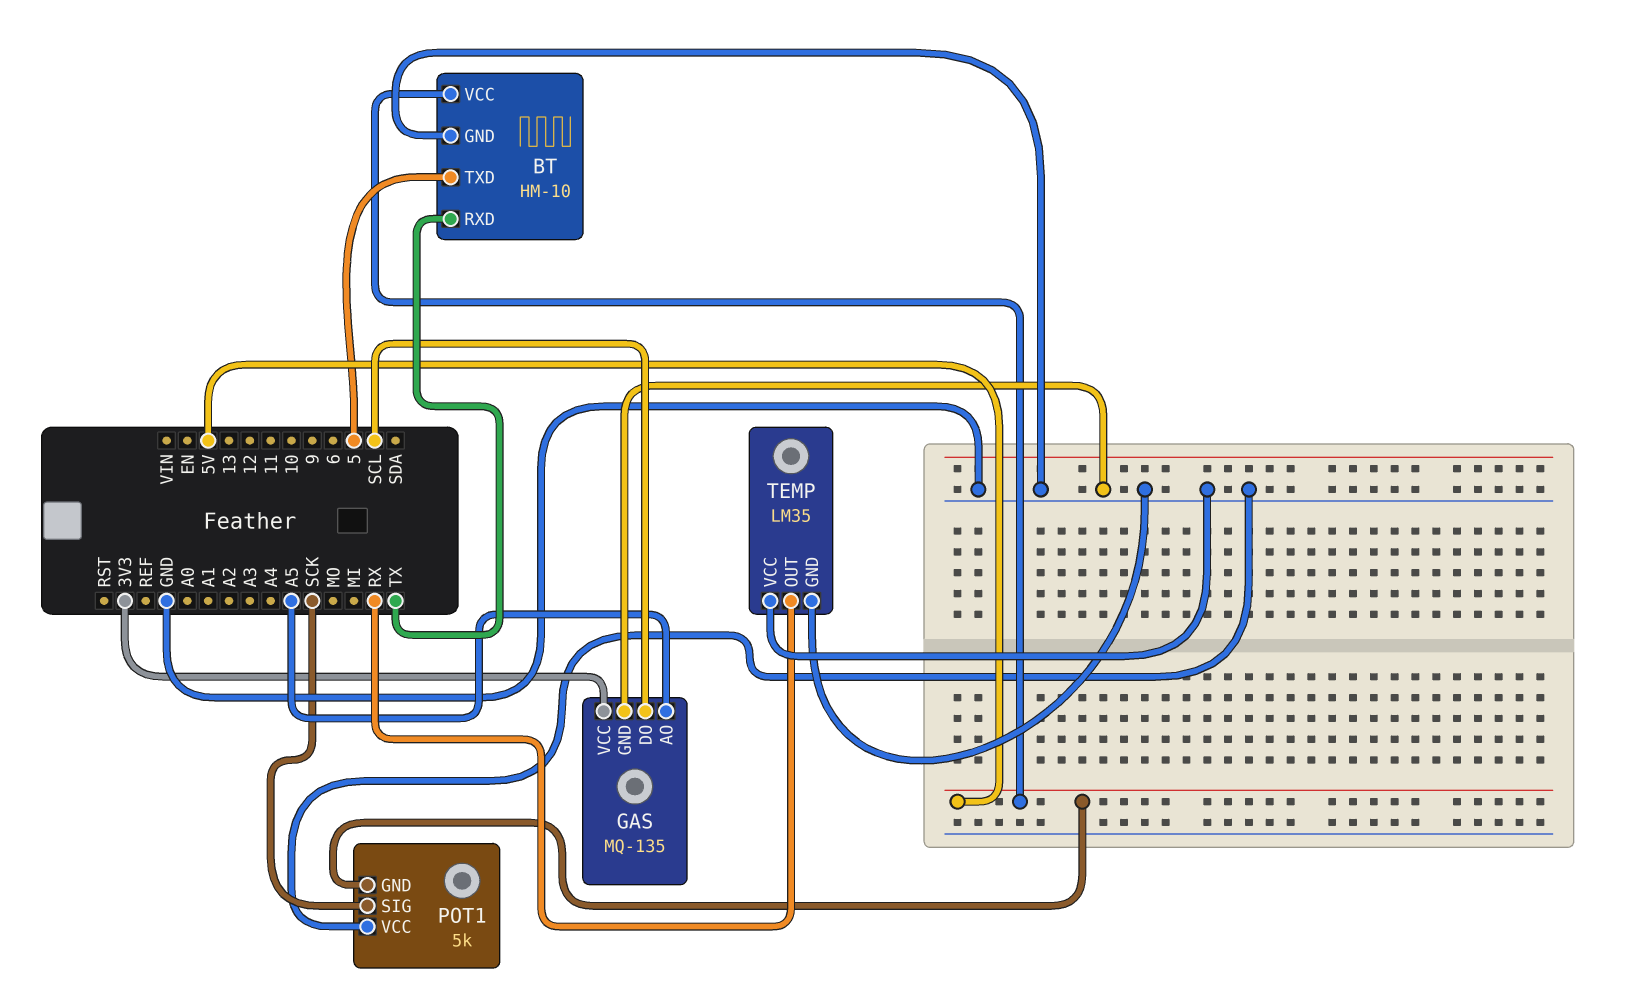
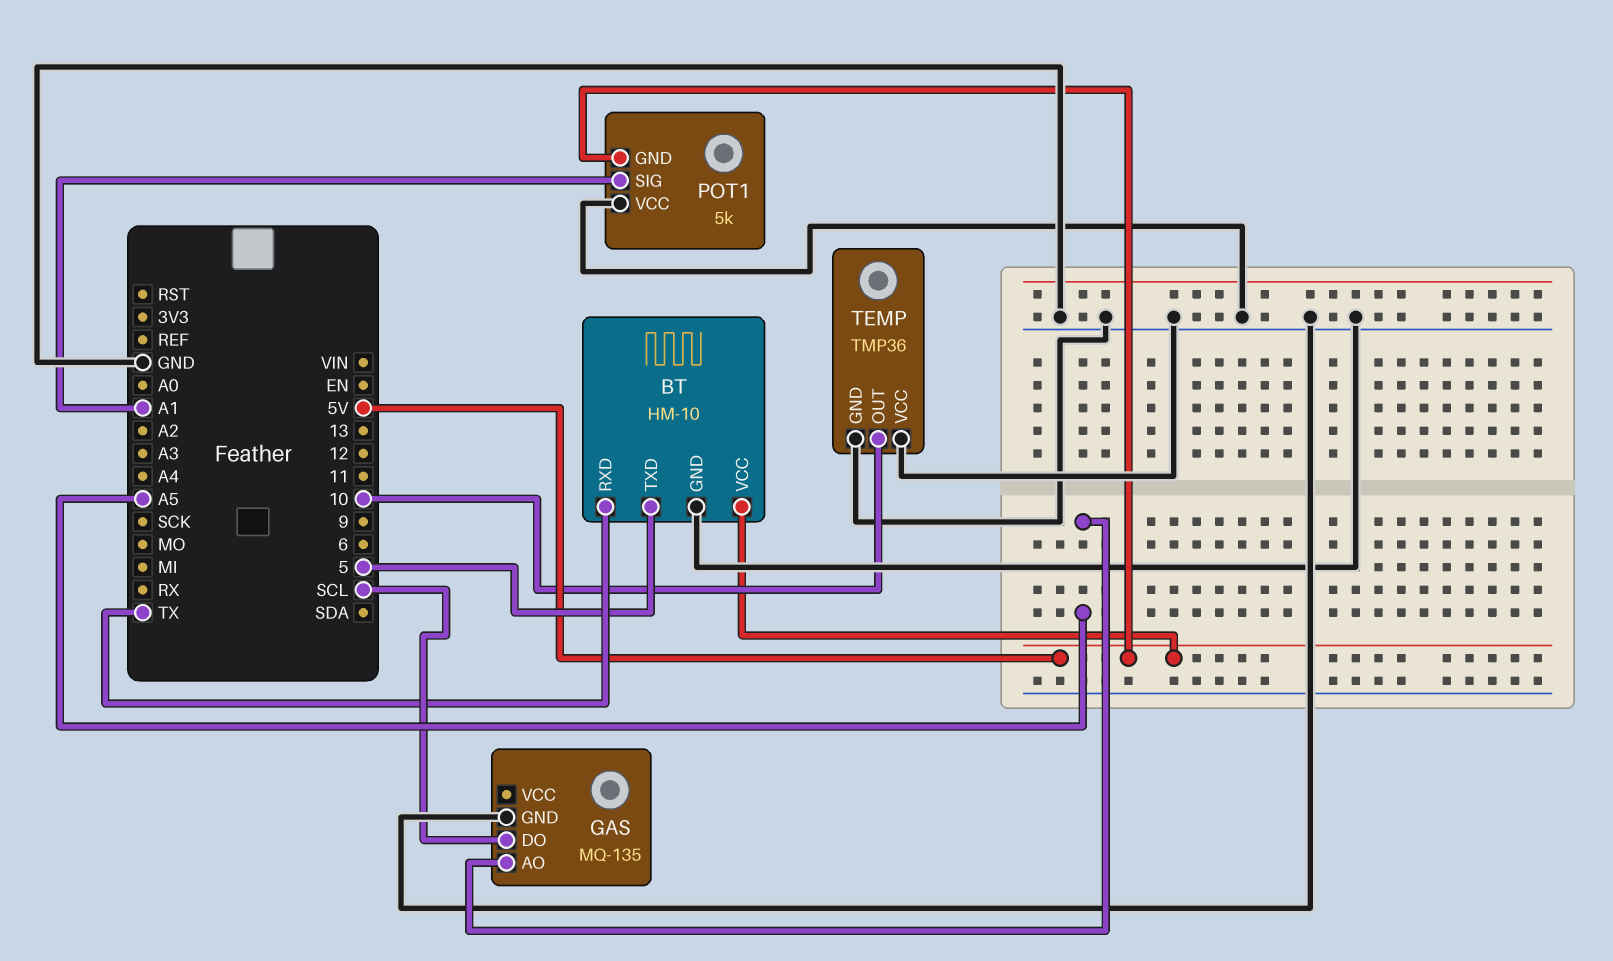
GAS pin VCC: 3V3 -> none
POT1 pin SIG: SCK -> A1
TEMP: LM35 -> TMP36
TEMP pin OUT: RX -> 10

